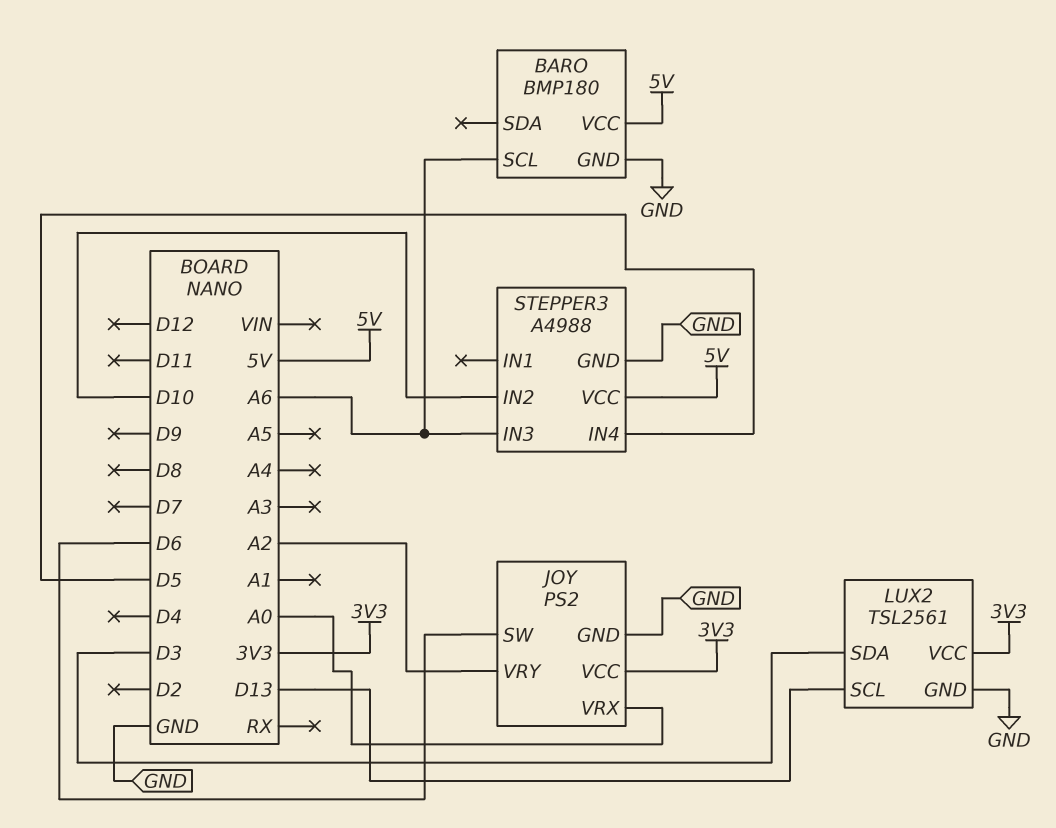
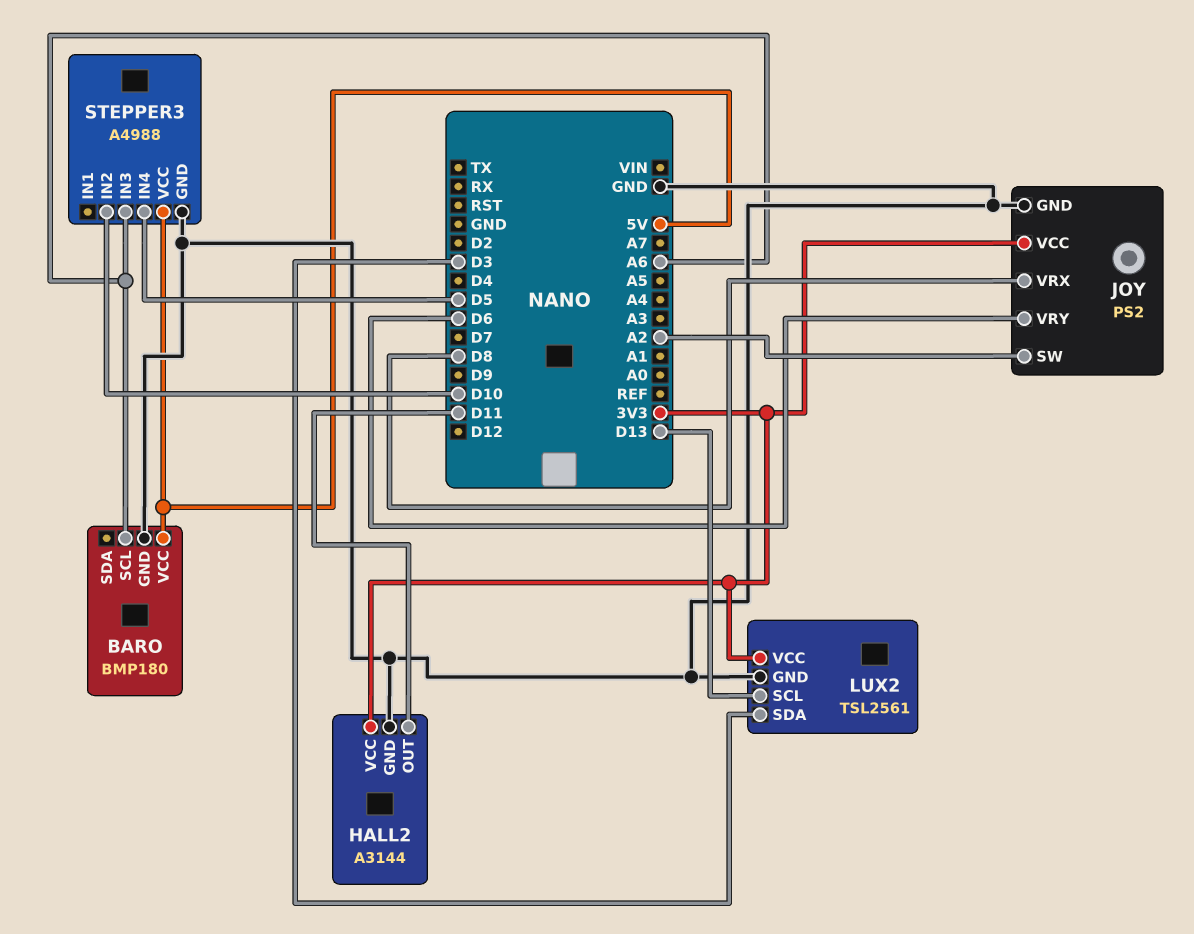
HALL2: none -> A3144
HALL2 pin GND: none -> GND
HALL2 pin OUT: none -> D11
HALL2 pin VCC: none -> 3V3
JOY pin SW: D6 -> A2
JOY pin VRX: A0 -> D8
JOY pin VRY: A2 -> D6

